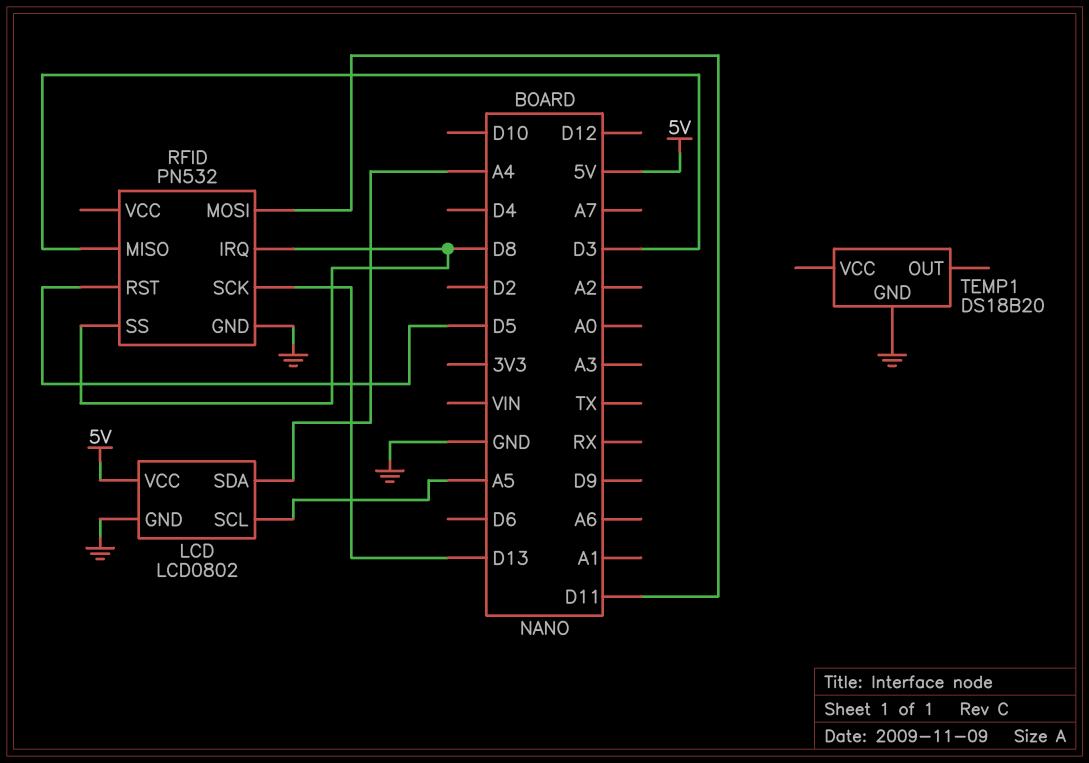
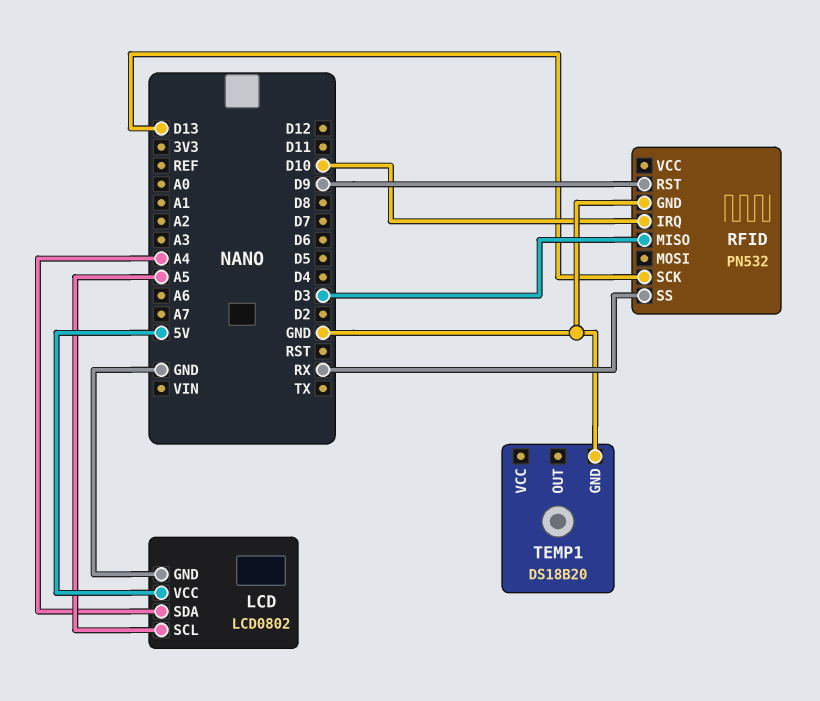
RFID pin IRQ: D8 -> D10
RFID pin MOSI: D11 -> none
RFID pin RST: D5 -> D9
RFID pin SS: D8 -> RX

